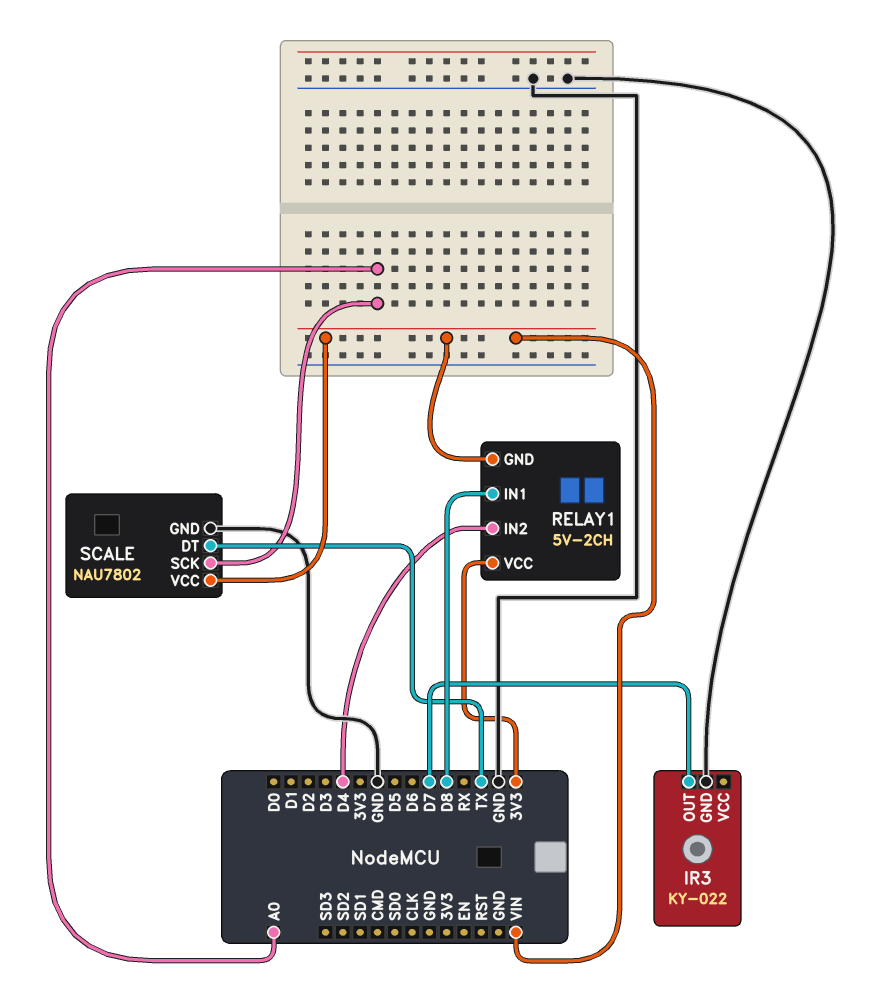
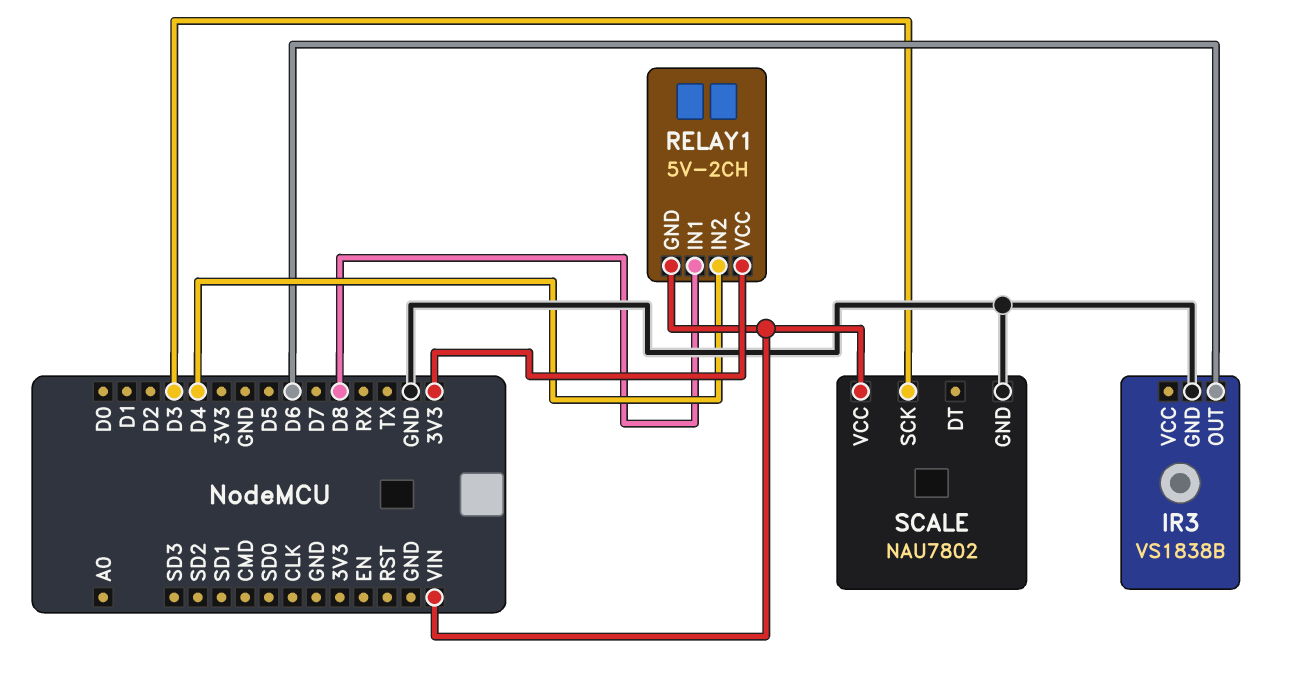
IR3: KY-022 -> VS1838B
IR3 pin OUT: D7 -> D6
SCALE pin DT: TX -> none
SCALE pin SCK: A0 -> D3

